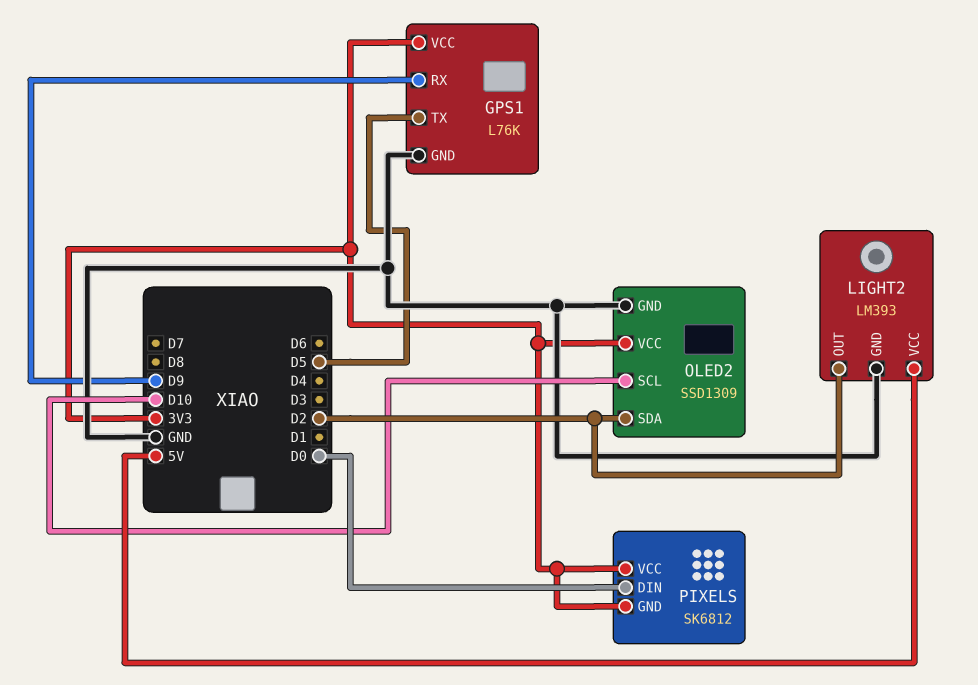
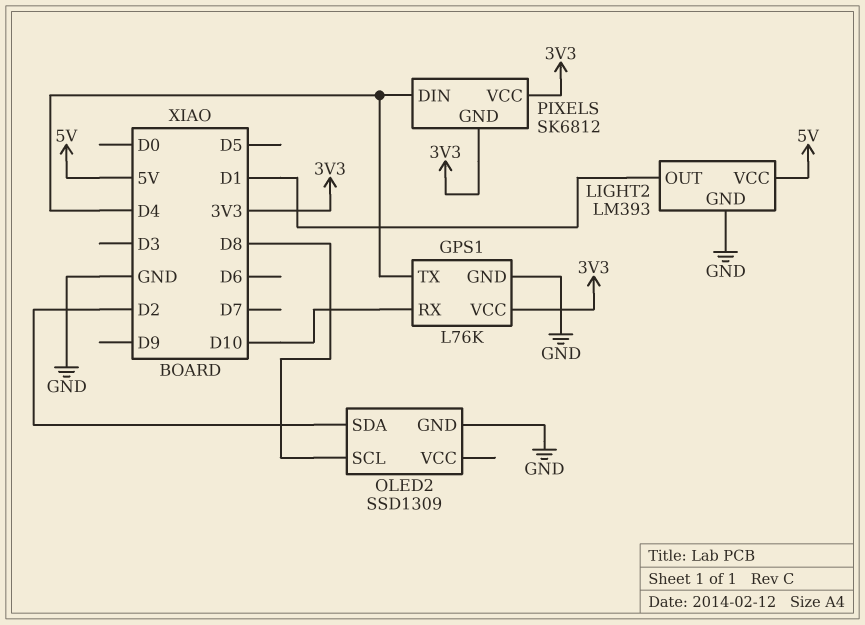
GPS1 pin RX: D9 -> D10
GPS1 pin TX: D5 -> D4
LIGHT2 pin OUT: D2 -> D1
OLED2 pin SCL: D10 -> D8
OLED2 pin VCC: 3V3 -> none
PIXELS pin DIN: D0 -> D4

